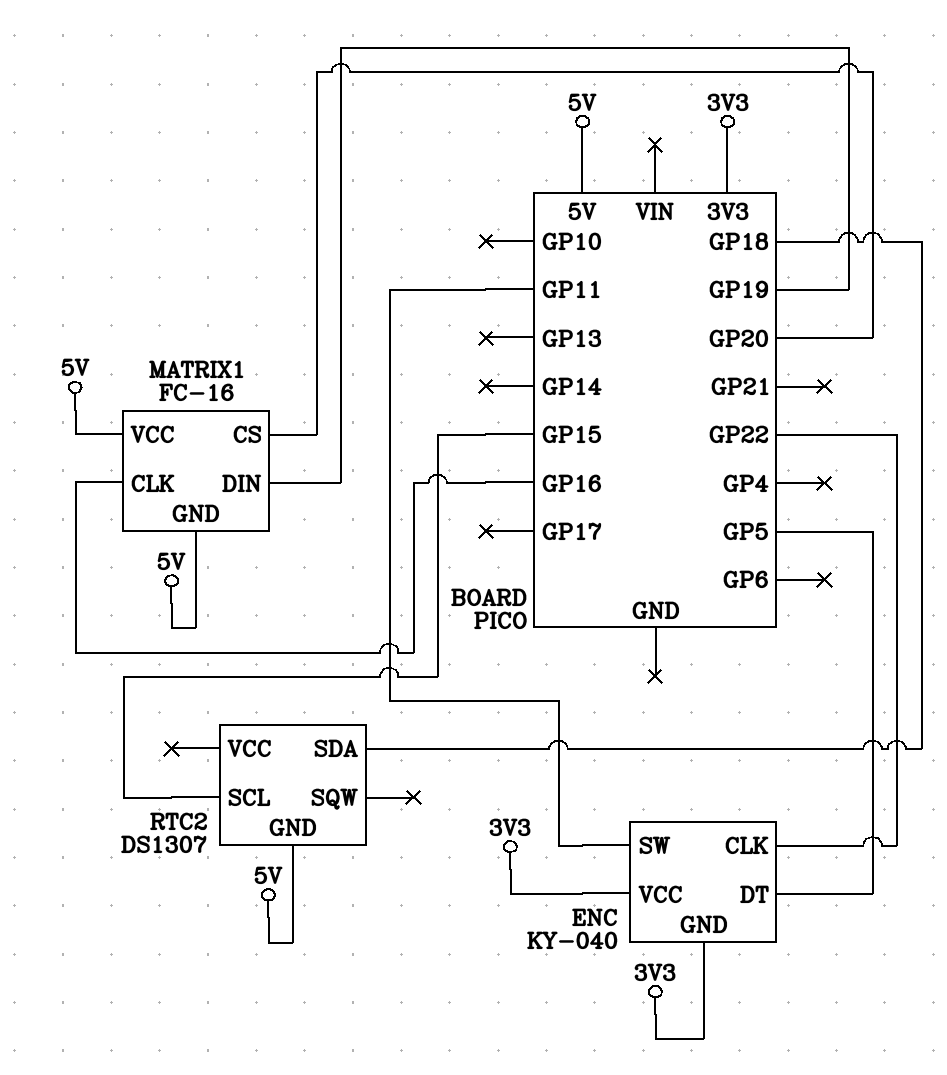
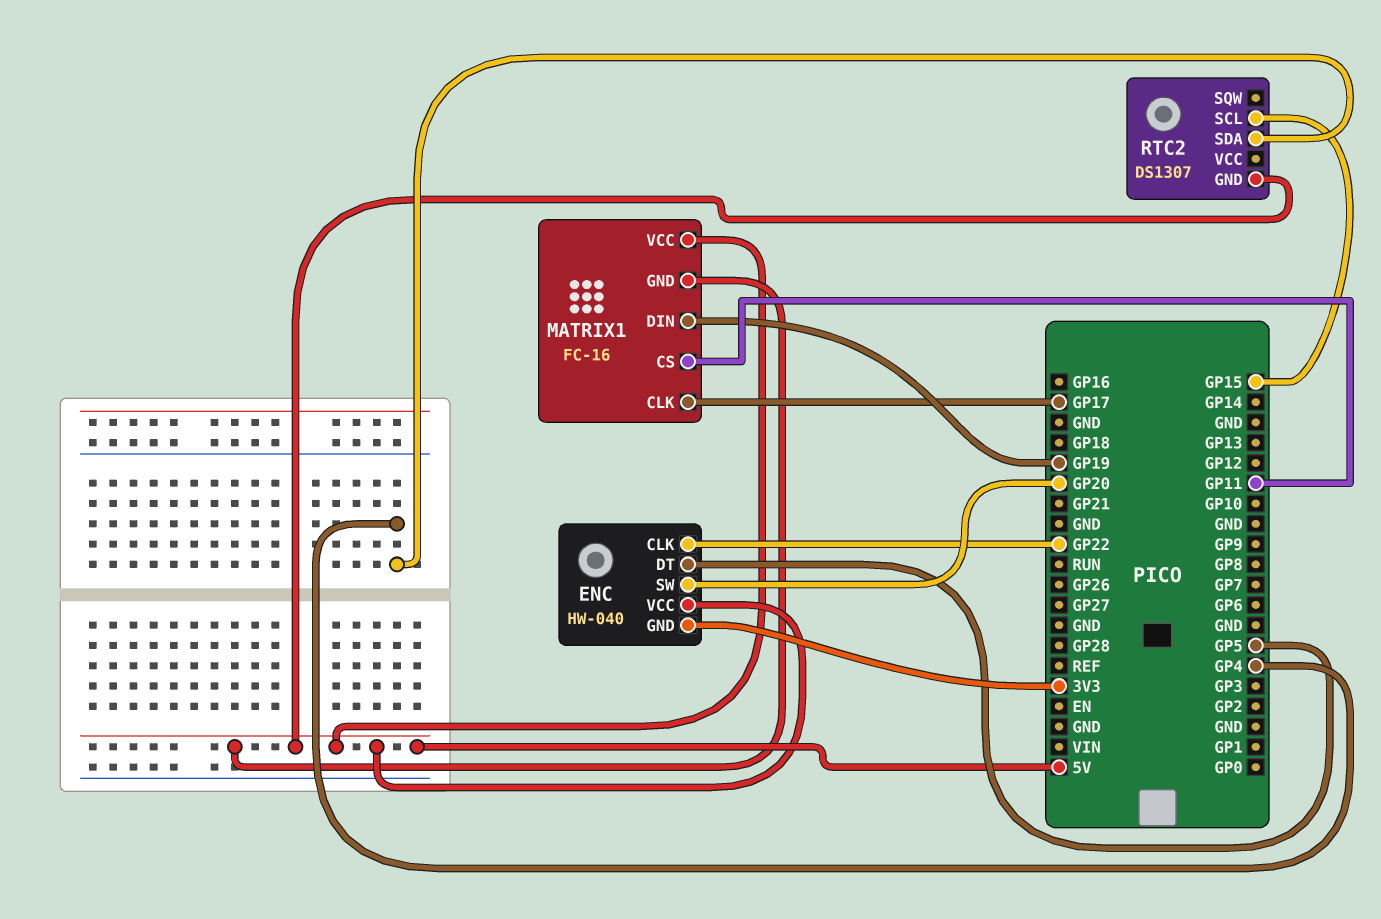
ENC: KY-040 -> HW-040
ENC pin SW: GP11 -> GP20
ENC pin VCC: 3V3 -> 5V
MATRIX1 pin CLK: GP16 -> GP17
MATRIX1 pin CS: GP20 -> GP11
RTC2 pin SDA: GP18 -> GP4

